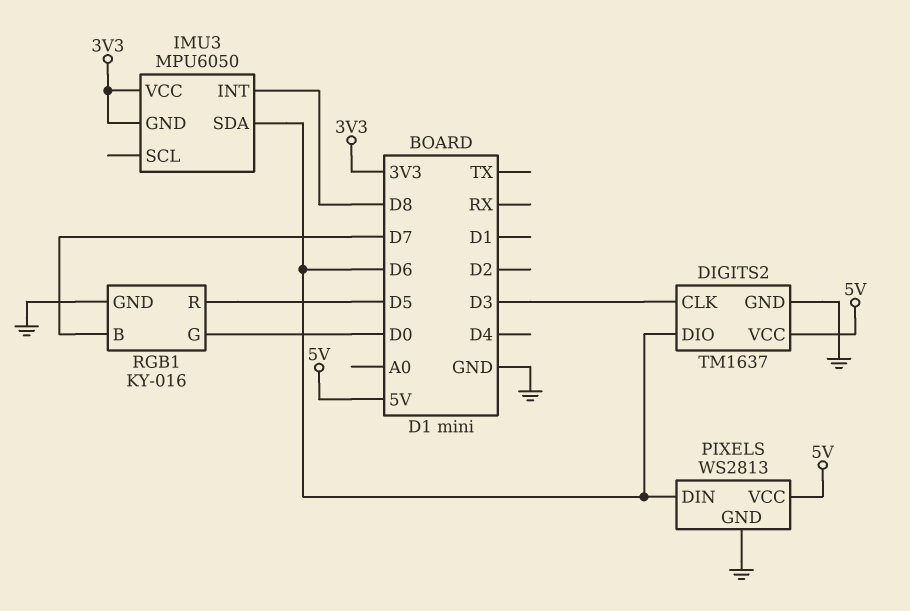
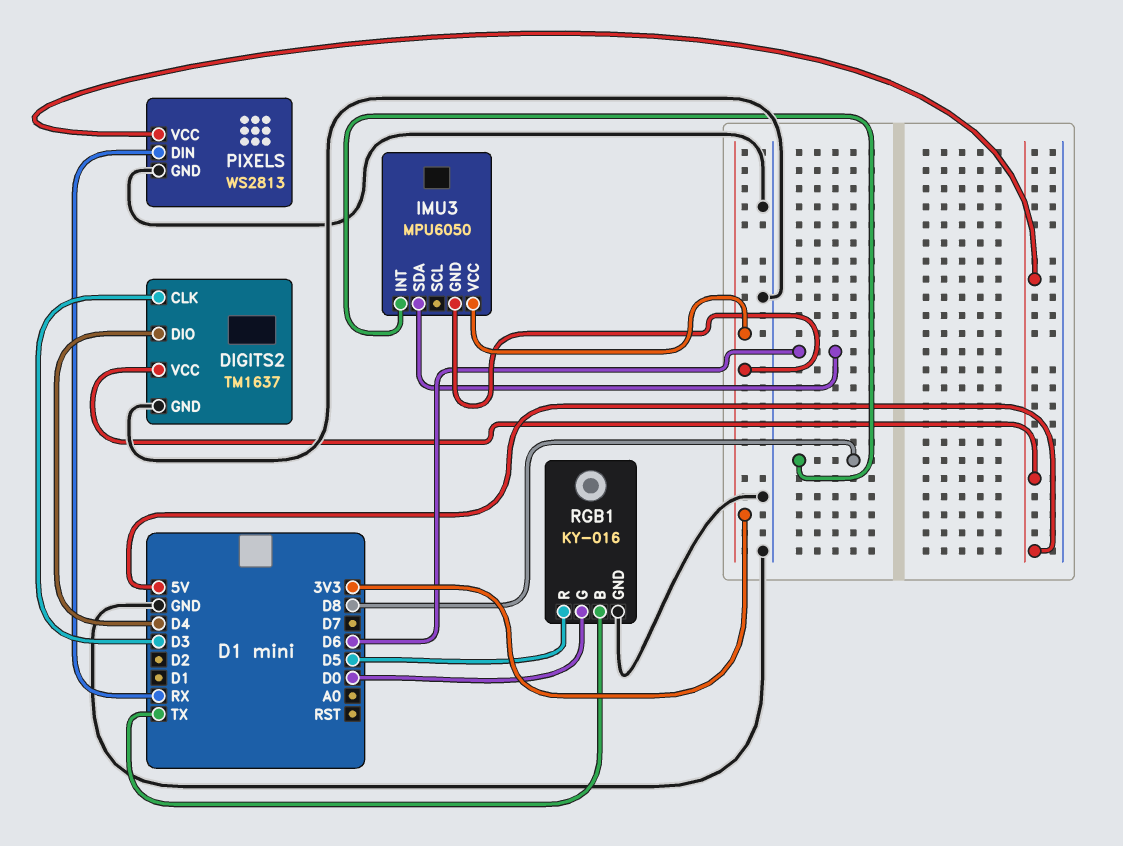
DIGITS2 pin DIO: D6 -> D4
PIXELS pin DIN: D6 -> RX
RGB1 pin B: D7 -> TX

